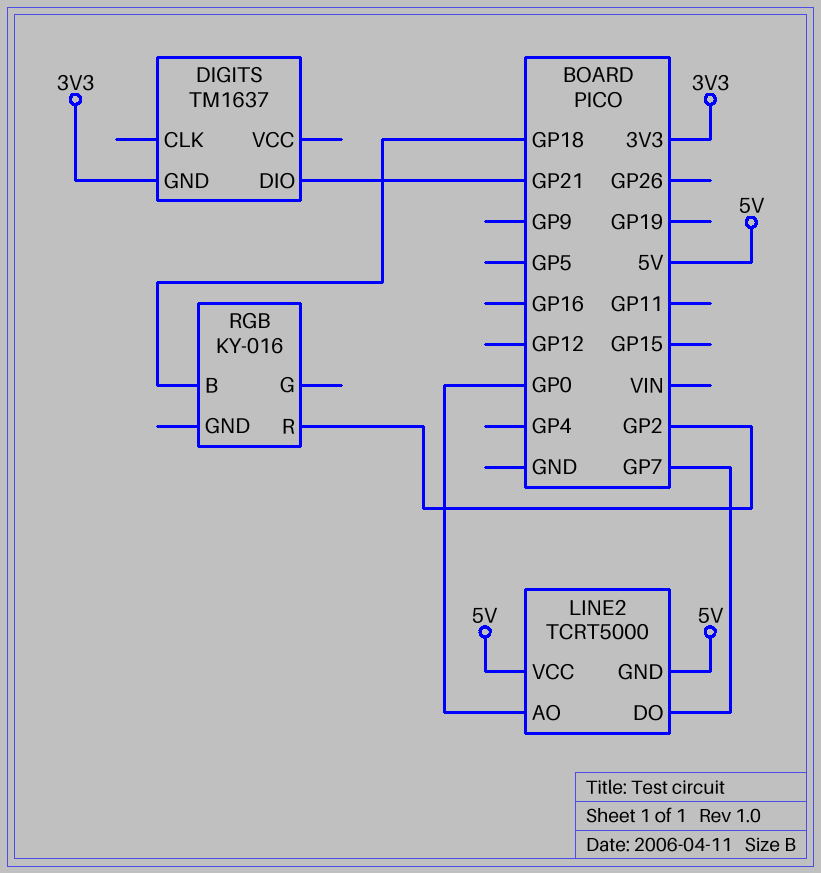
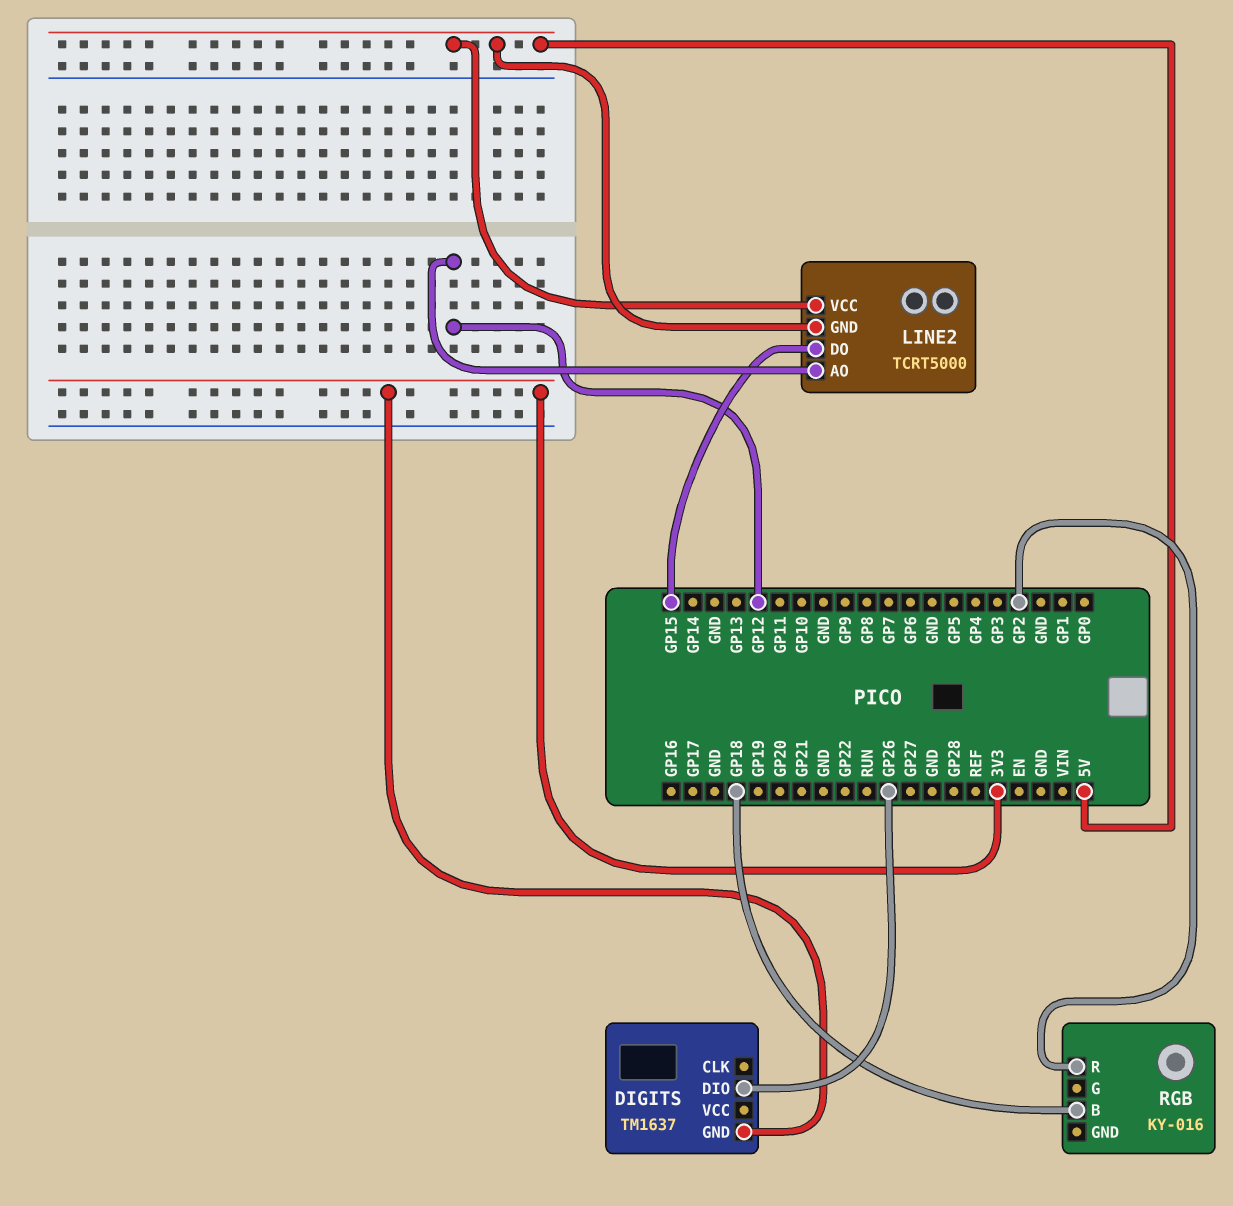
DIGITS pin DIO: GP21 -> GP26
LINE2 pin AO: GP0 -> GP12
LINE2 pin DO: GP7 -> GP15

